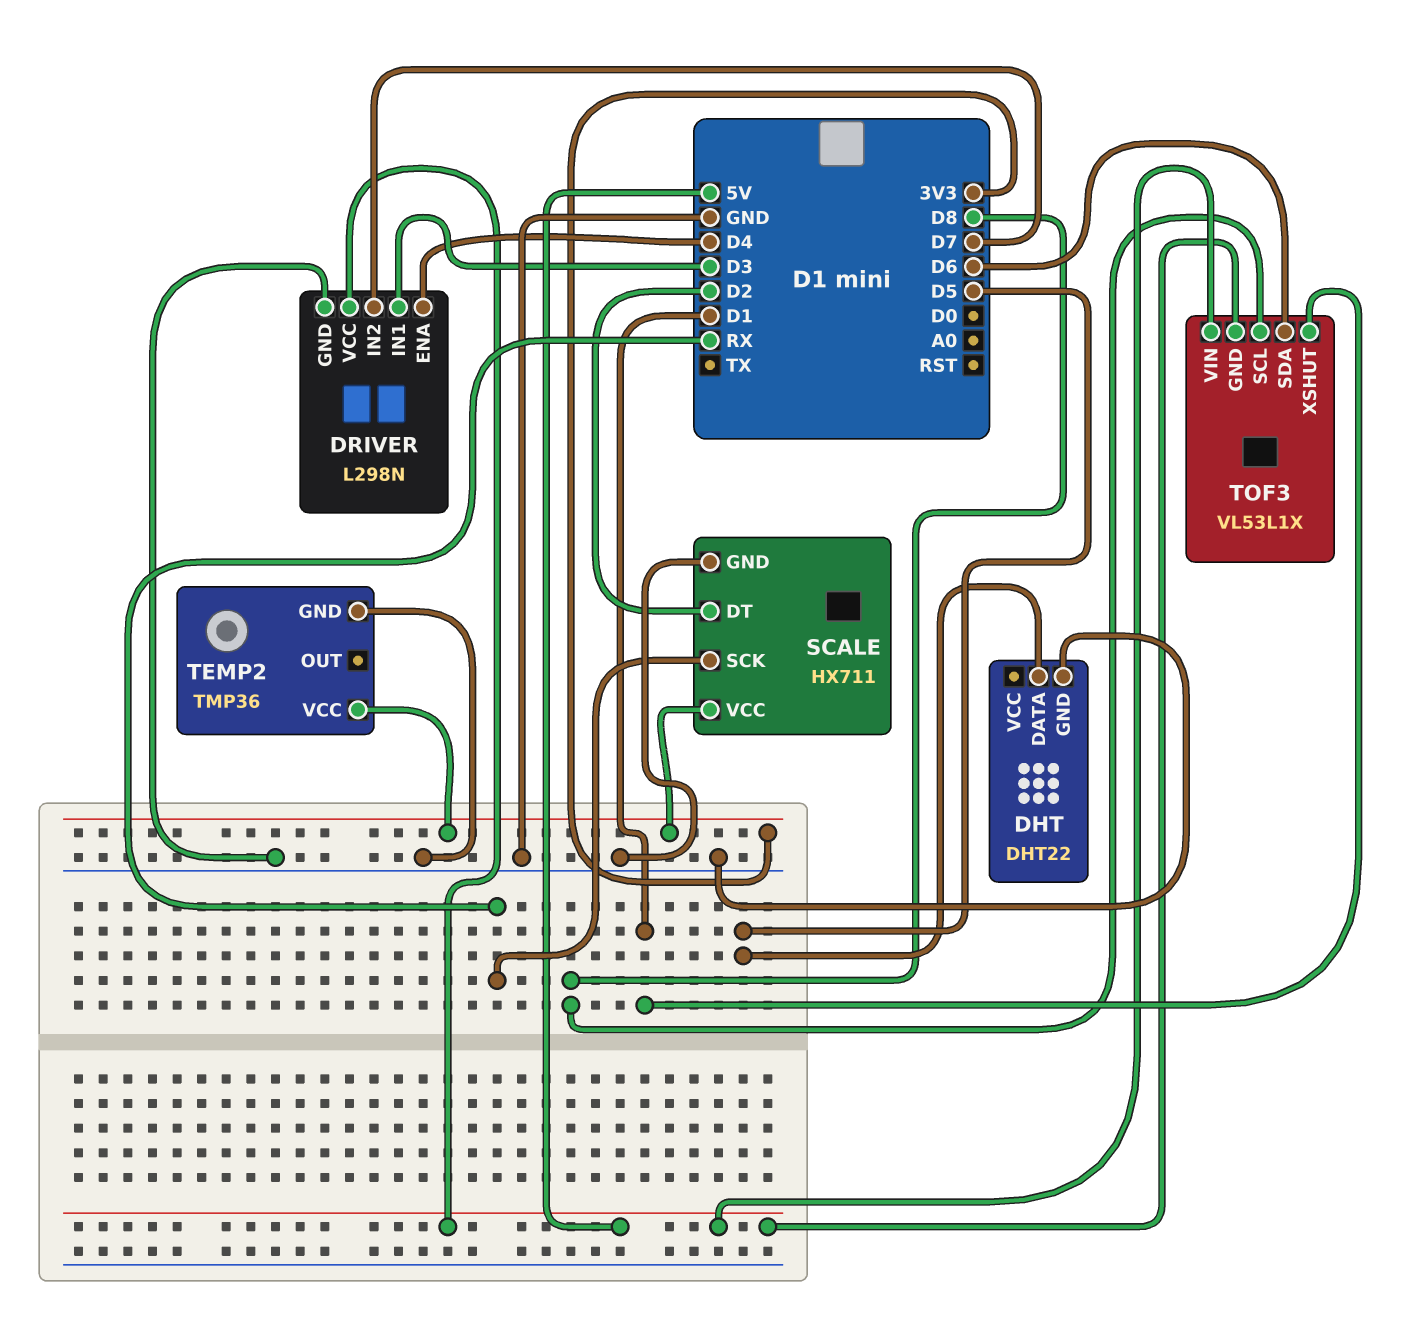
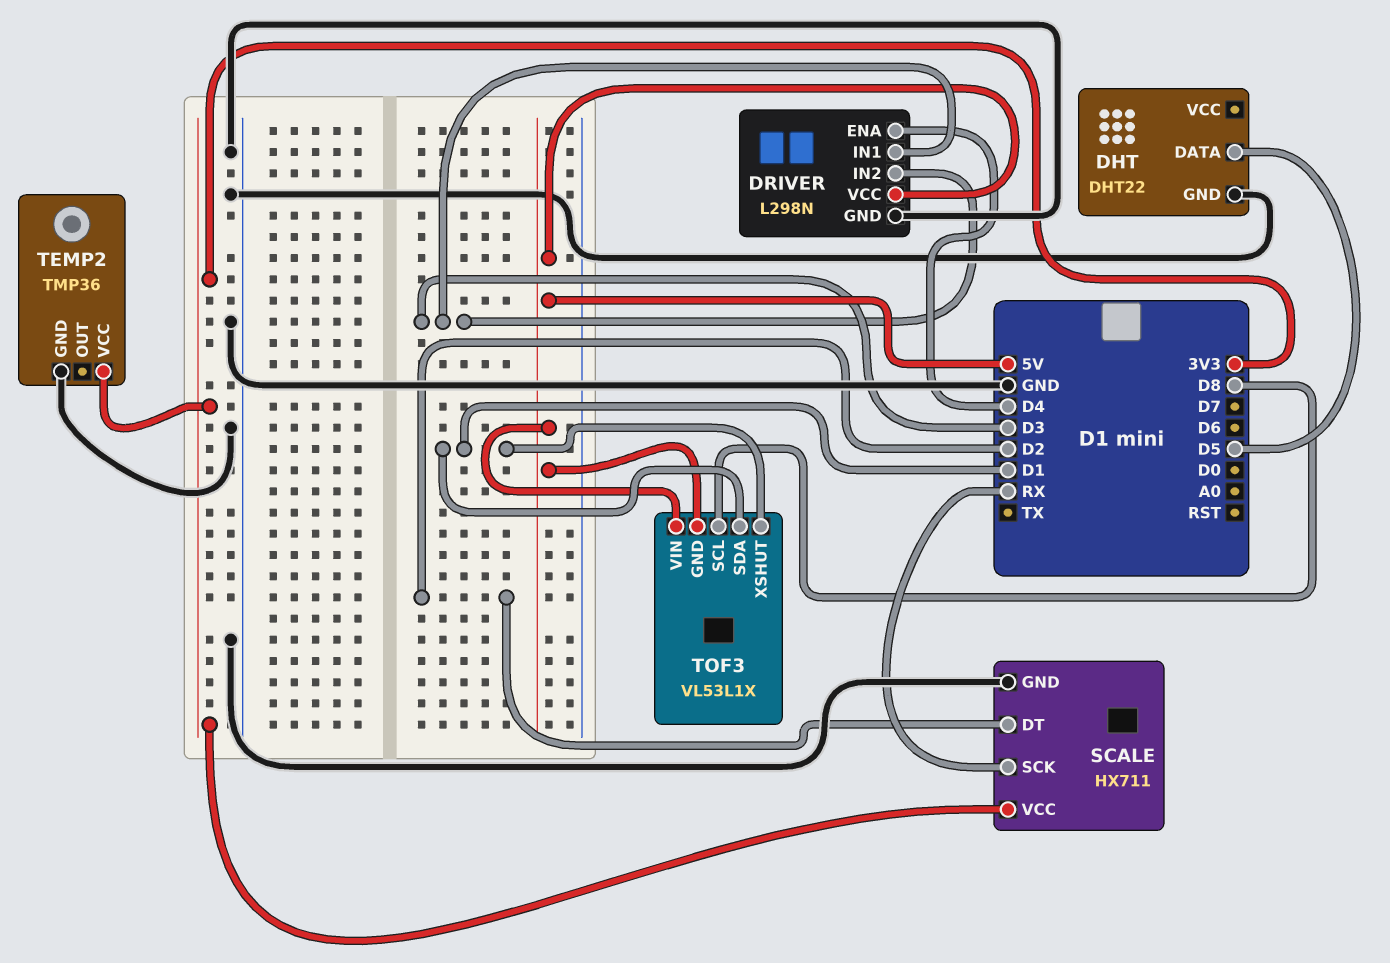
DRIVER pin IN2: D7 -> D3
TOF3 pin SDA: D6 -> D1

